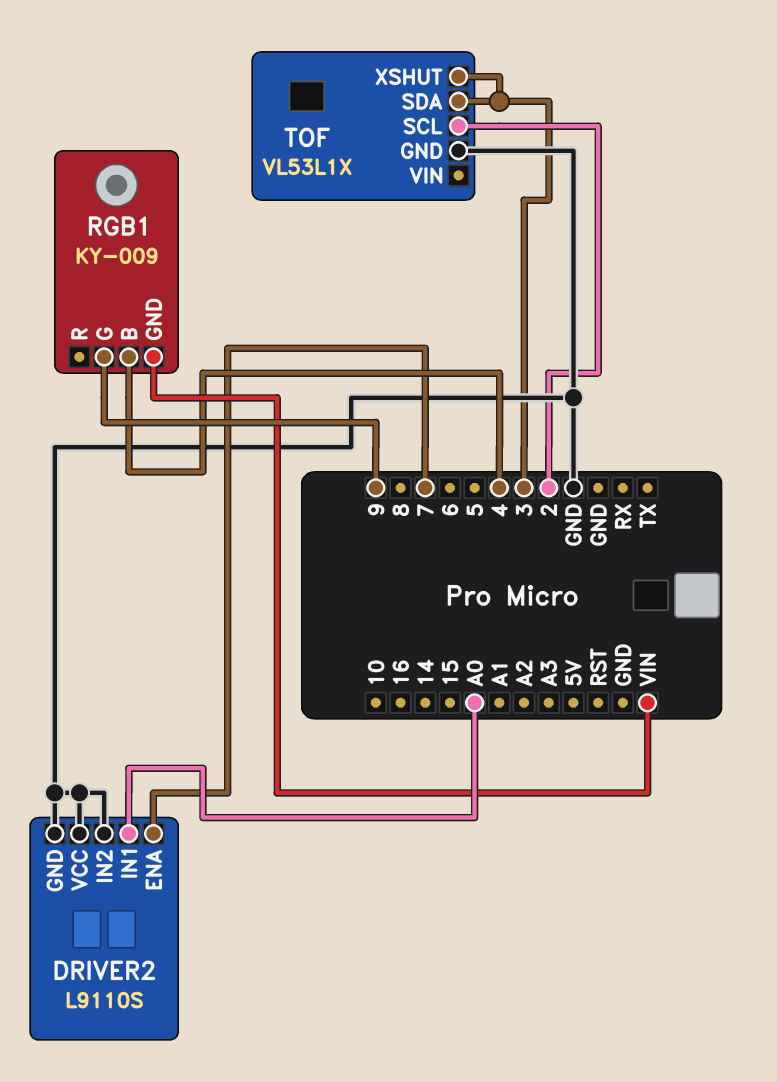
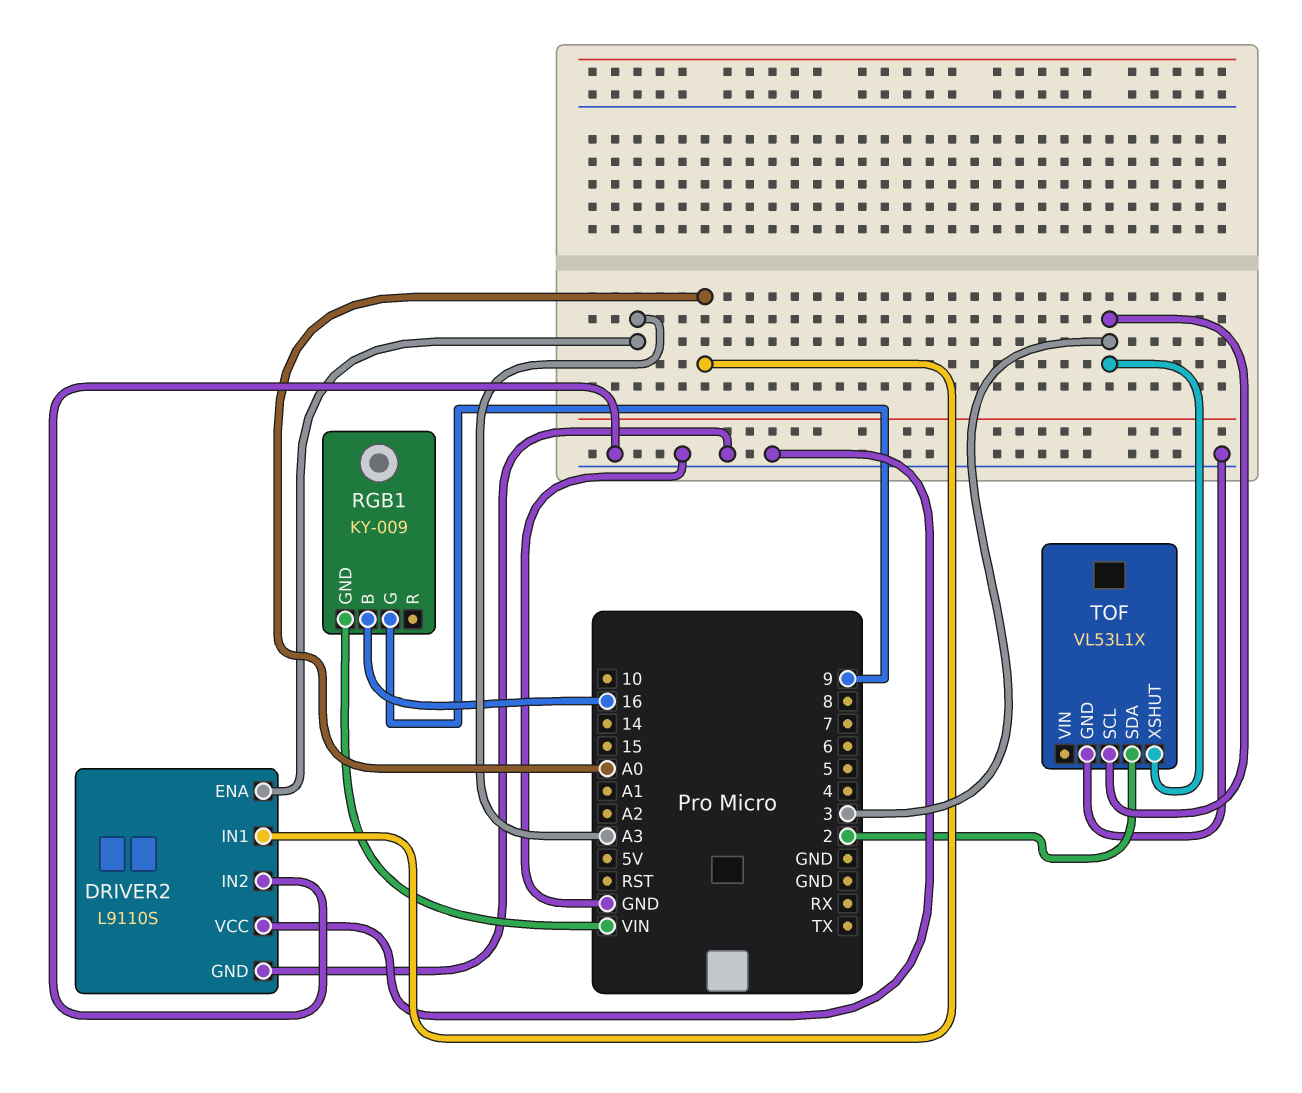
DRIVER2 pin ENA: 7 -> A3
RGB1 pin B: 4 -> 16
TOF pin SCL: 2 -> 3
TOF pin SDA: 3 -> 2

